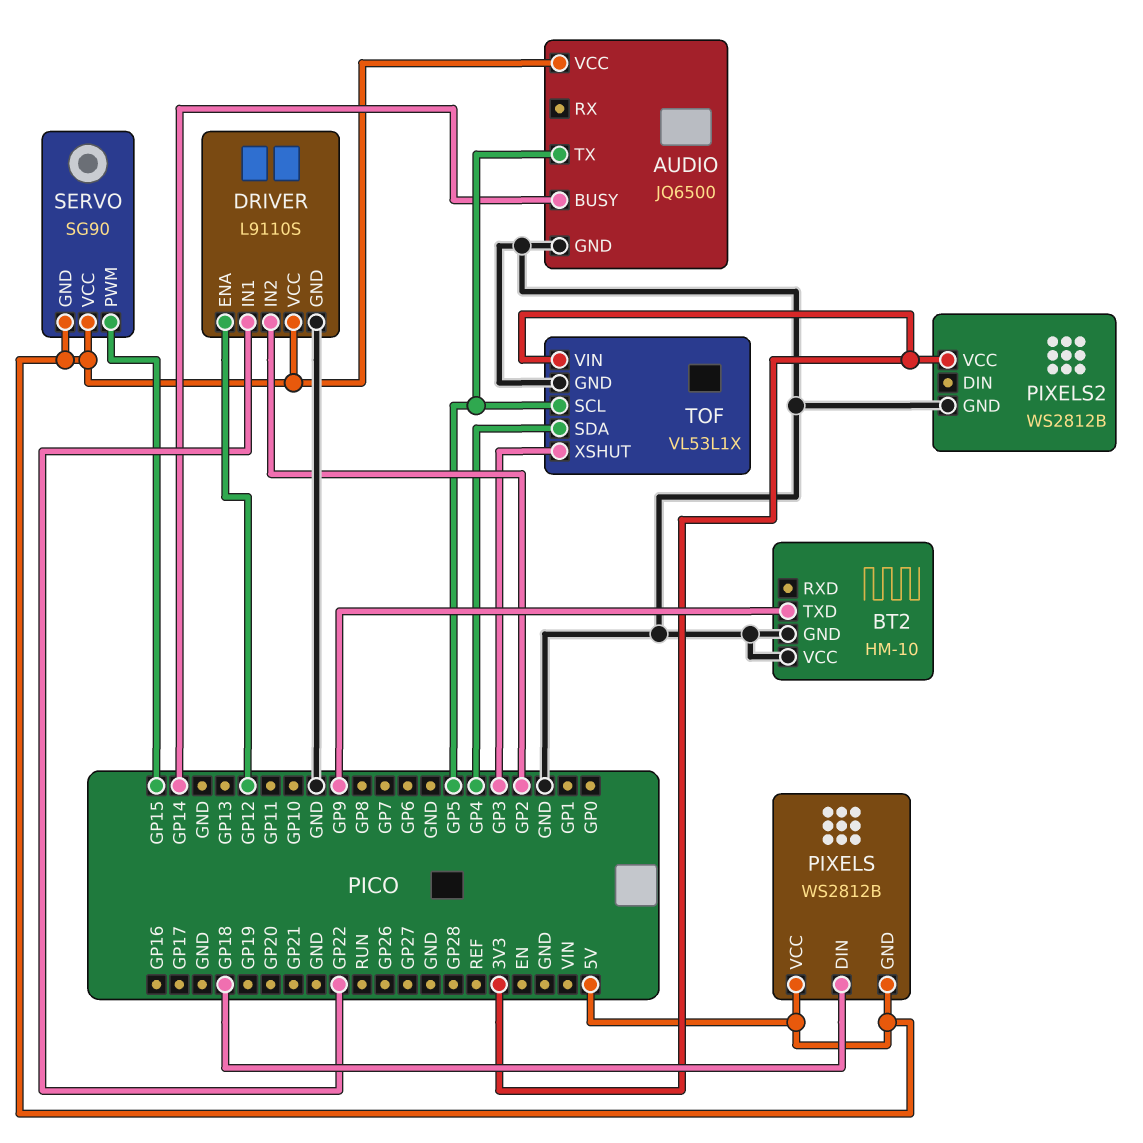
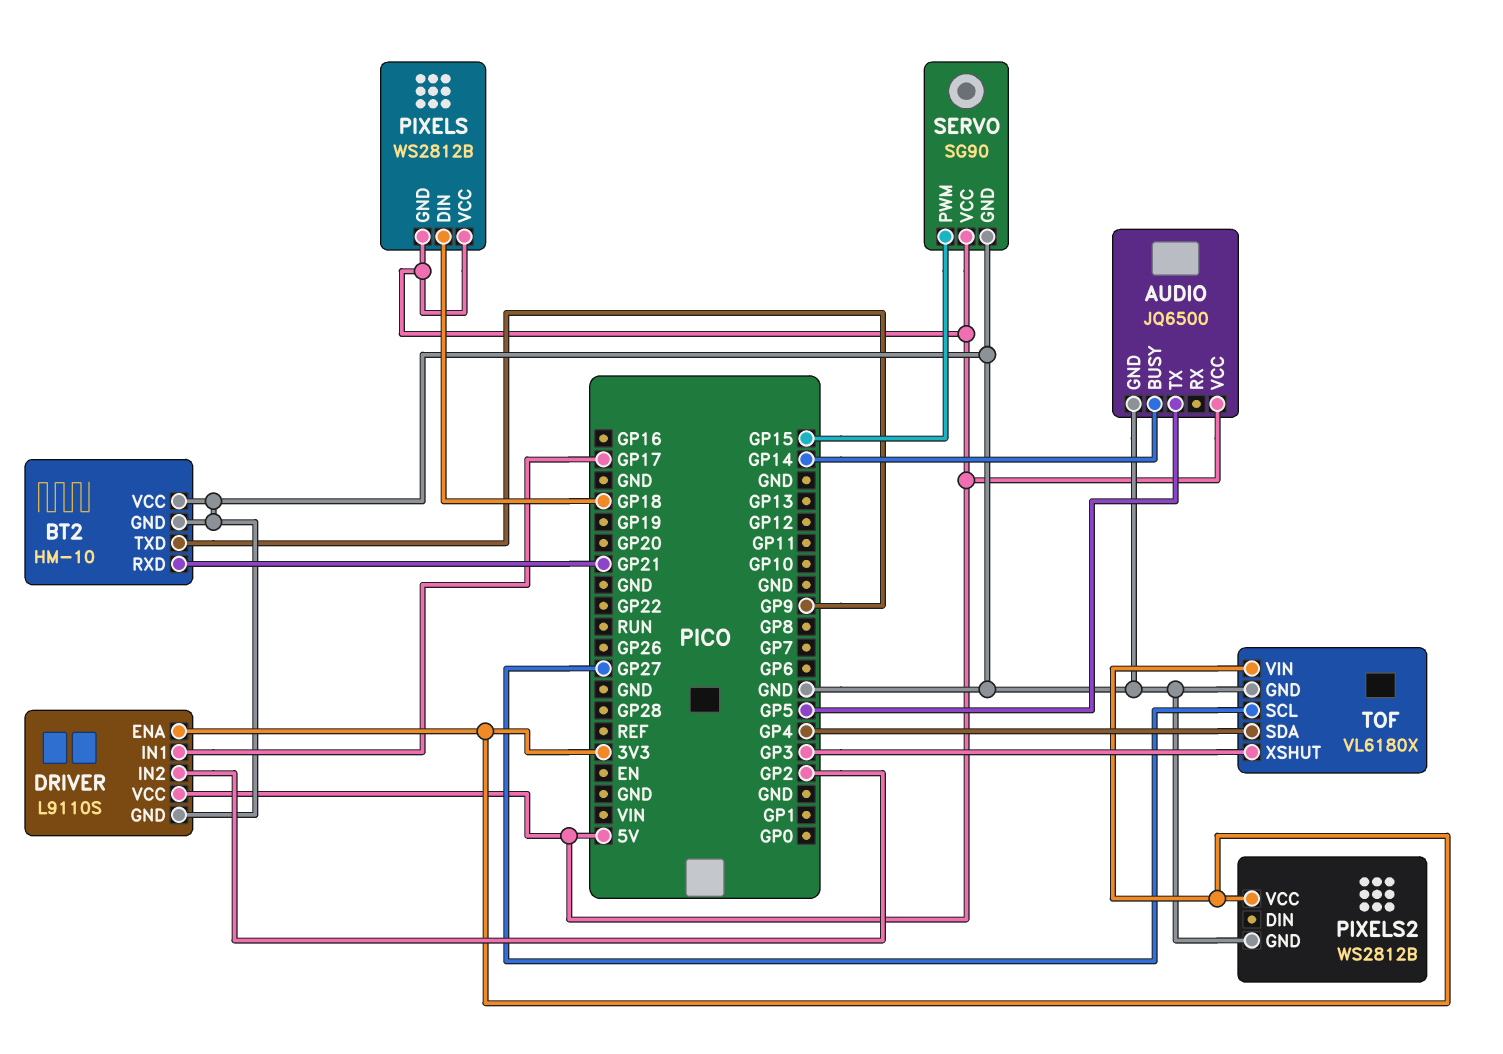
BT2 pin RXD: none -> GP21
DRIVER pin ENA: GP12 -> 3V3
DRIVER pin IN1: GP22 -> GP17
SERVO pin GND: 5V -> GND
TOF: VL53L1X -> VL6180X
TOF pin SCL: GP5 -> GP27

